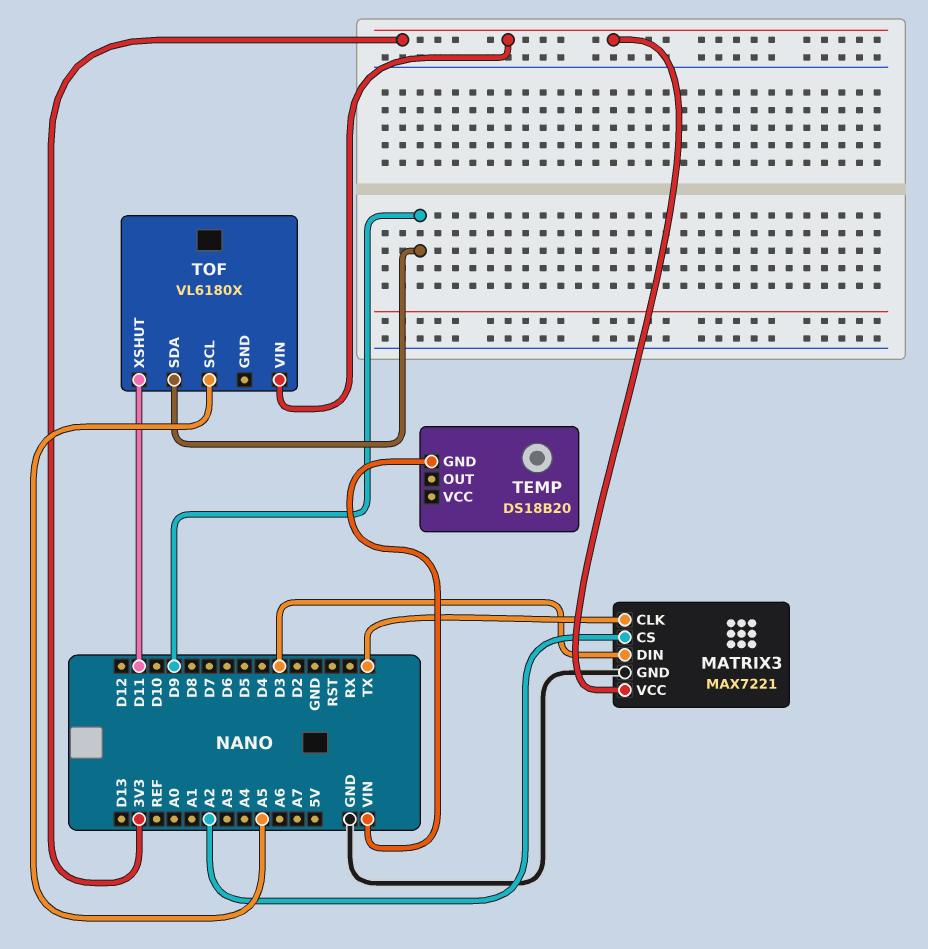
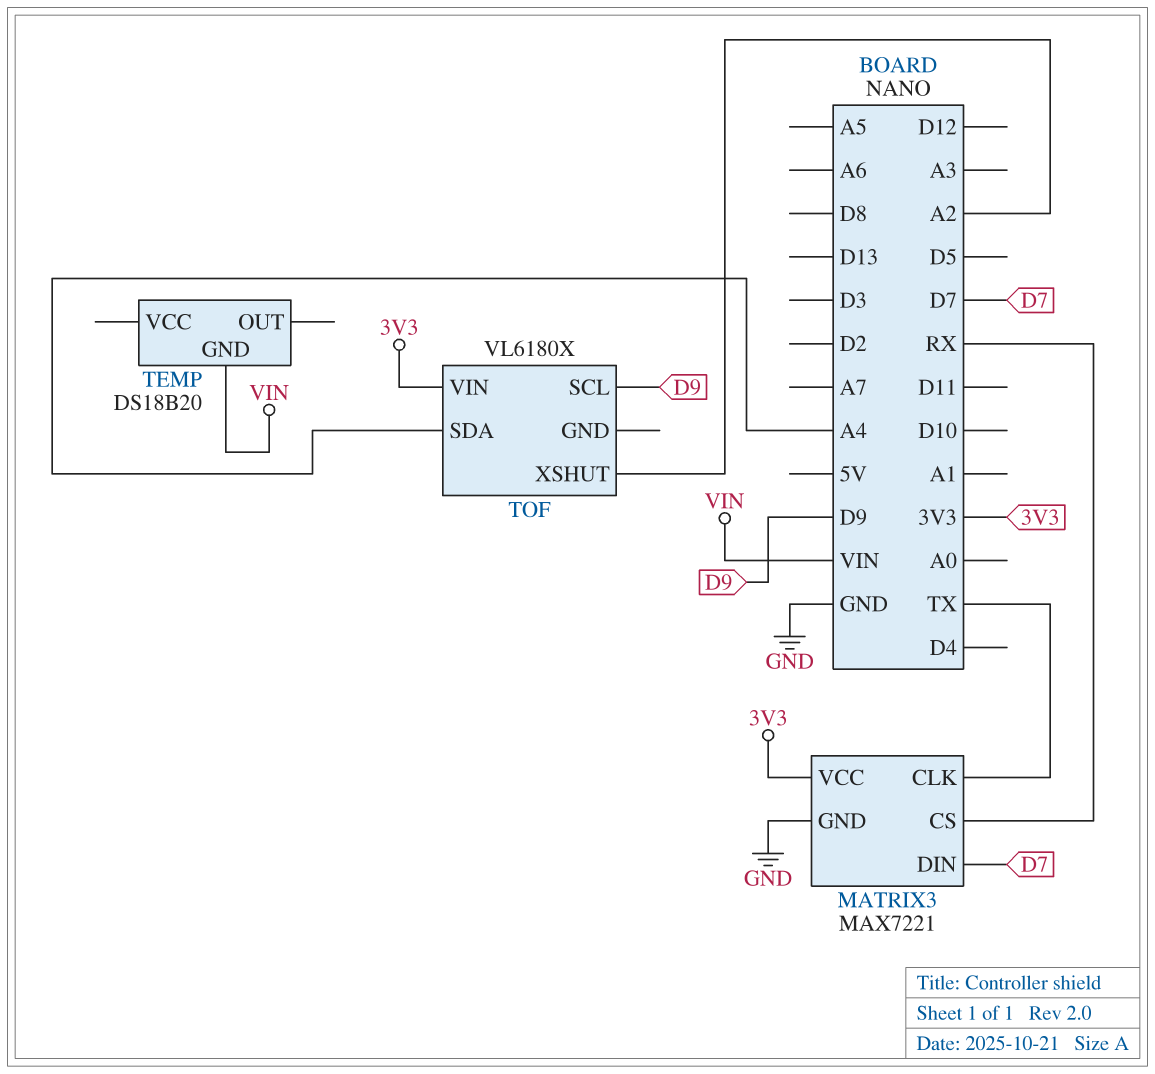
MATRIX3 pin CS: A2 -> RX
MATRIX3 pin DIN: D3 -> D7
TOF pin SCL: A5 -> D9
TOF pin SDA: D9 -> A4
TOF pin XSHUT: D11 -> A2

